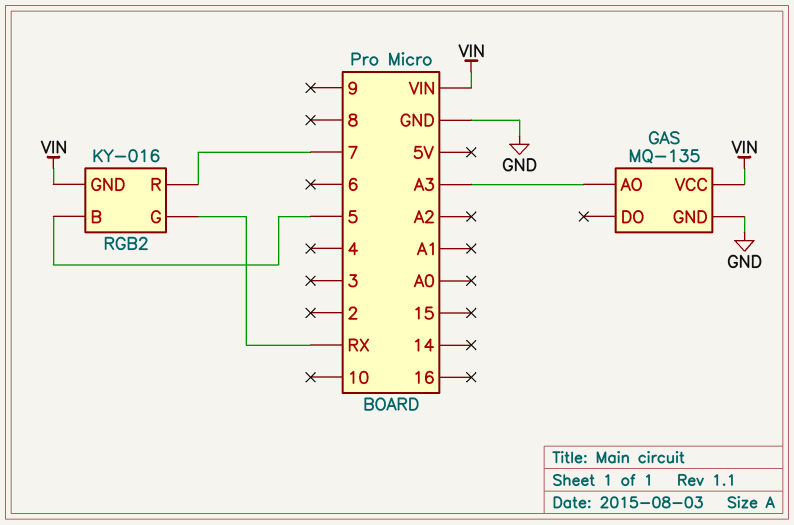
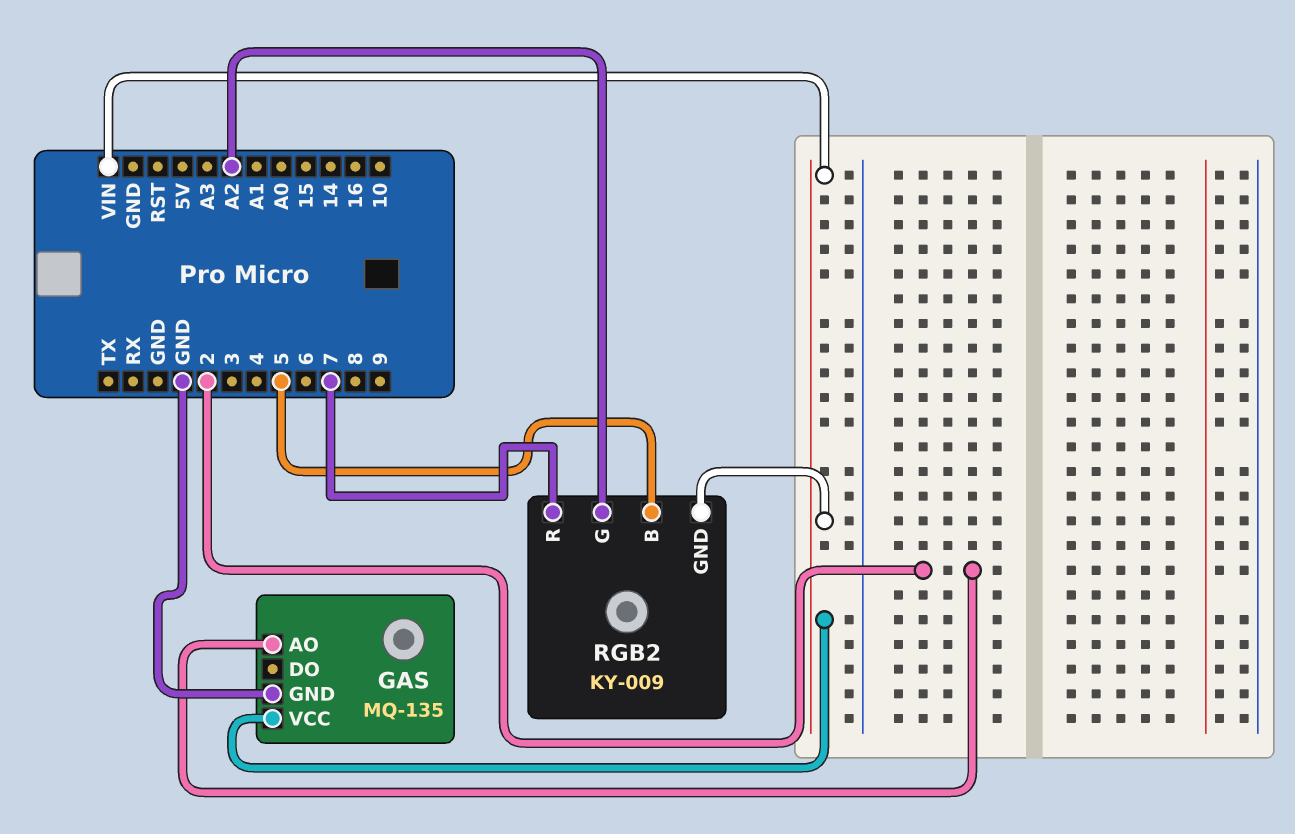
GAS pin AO: A3 -> 2
RGB2: KY-016 -> KY-009
RGB2 pin G: RX -> A2

